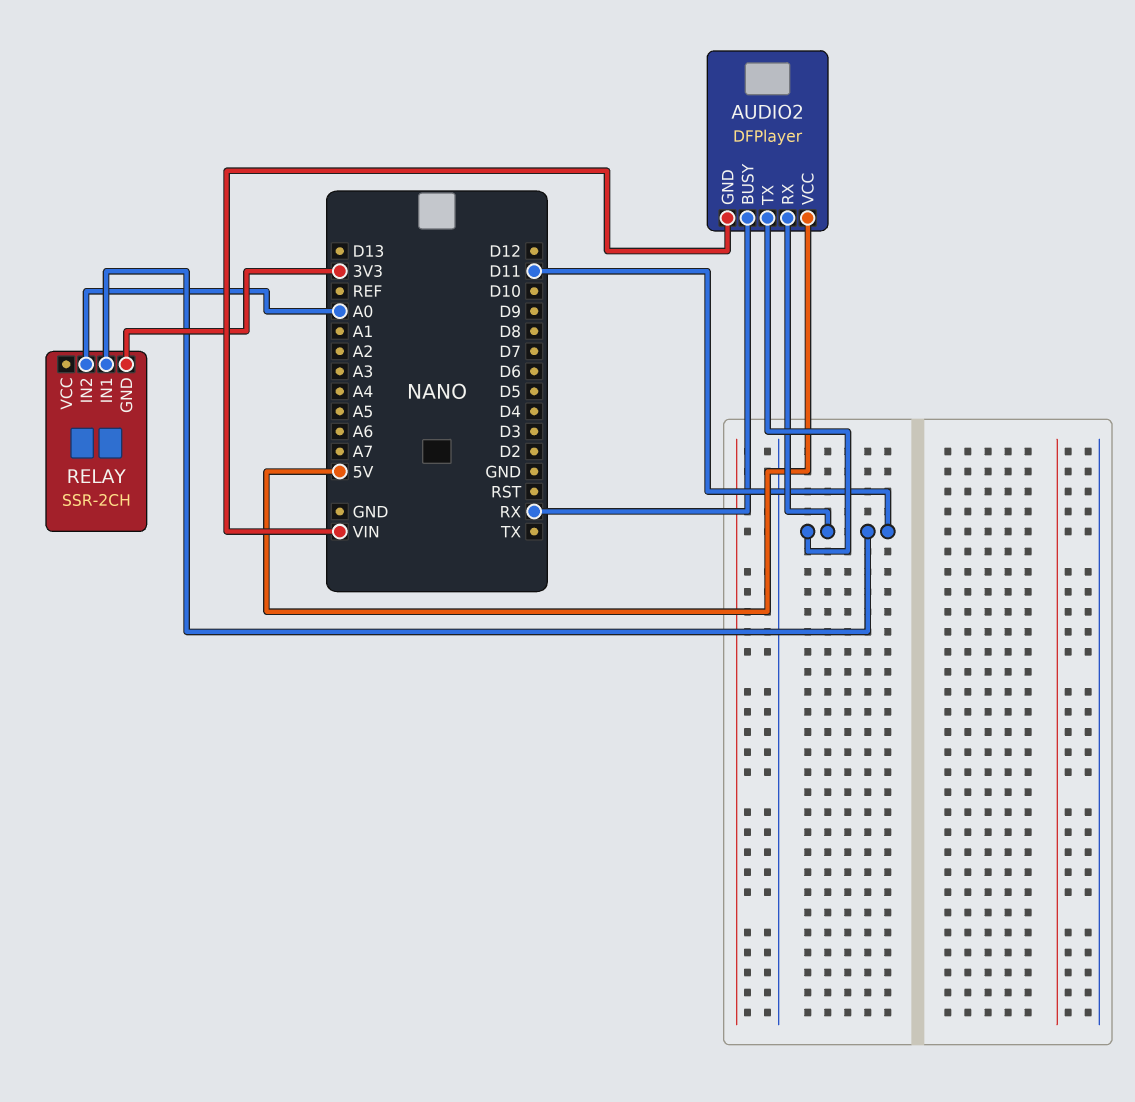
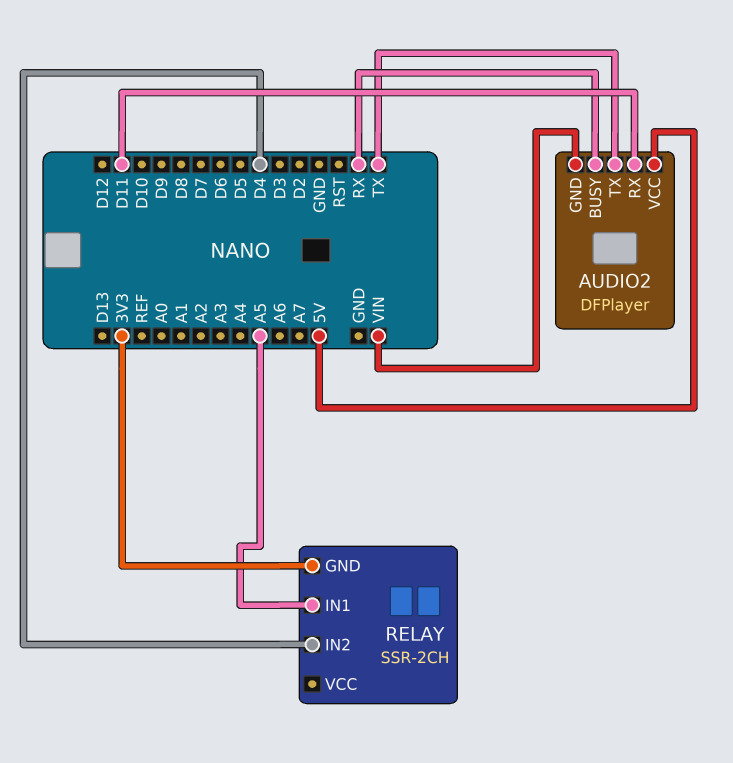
AUDIO2 pin TX: D11 -> TX
RELAY pin IN1: D11 -> A5
RELAY pin IN2: A0 -> D4

